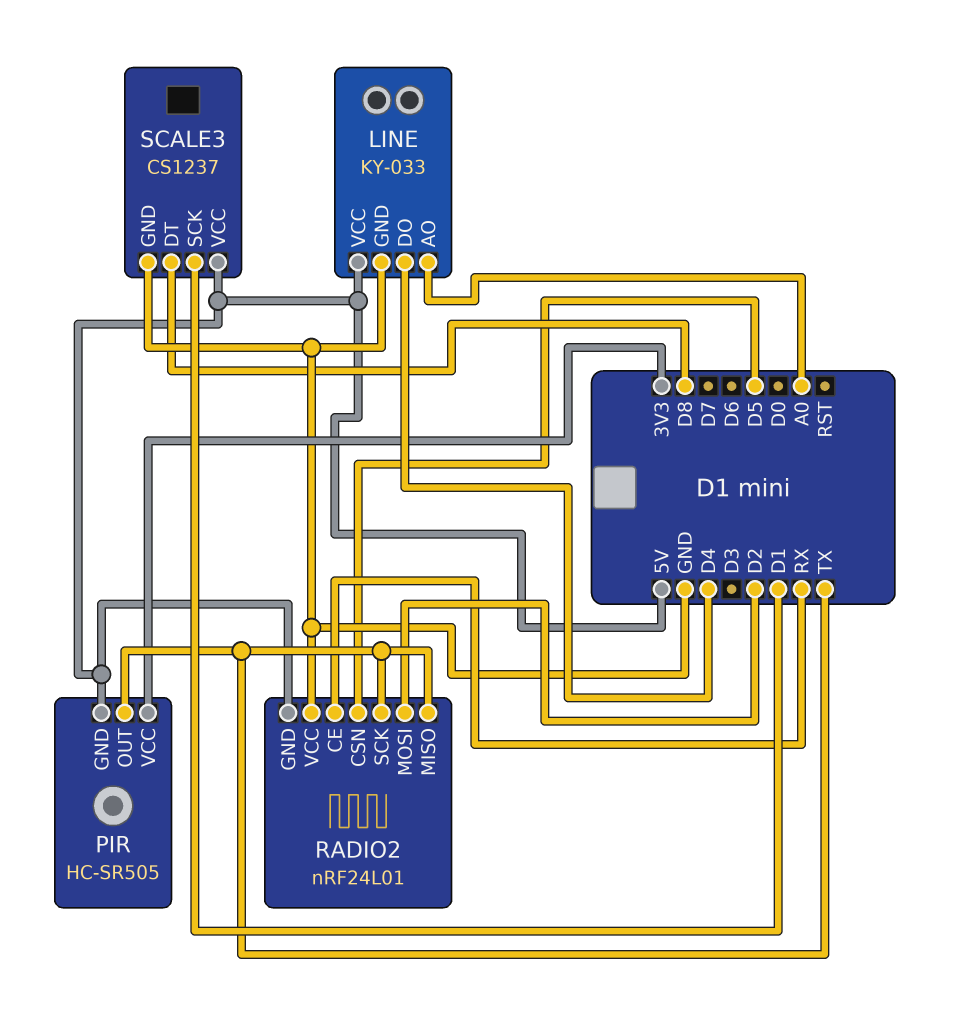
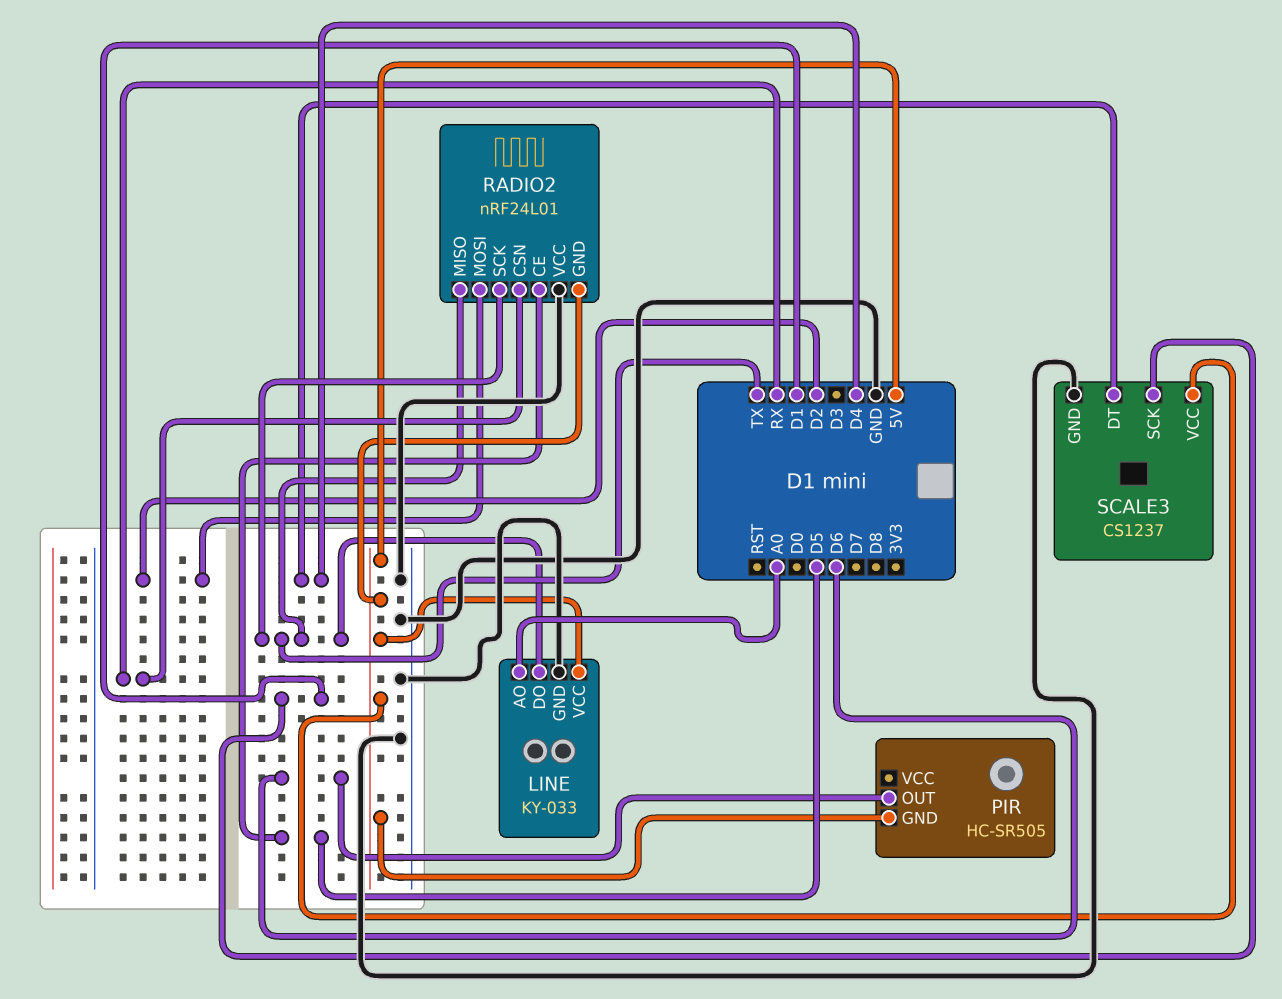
LINE pin DO: D4 -> TX
PIR pin OUT: TX -> D6
PIR pin VCC: 3V3 -> none
RADIO2 pin CE: RX -> D5
RADIO2 pin CSN: D5 -> RX
SCALE3 pin DT: D8 -> D4

